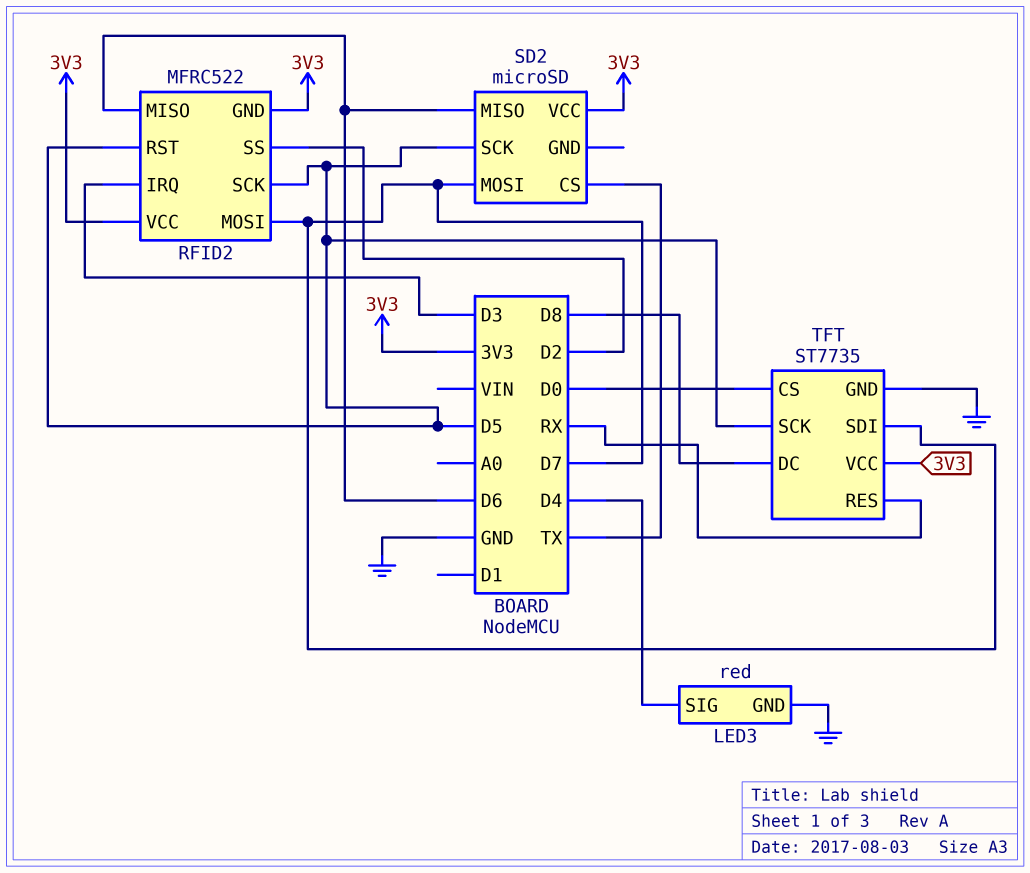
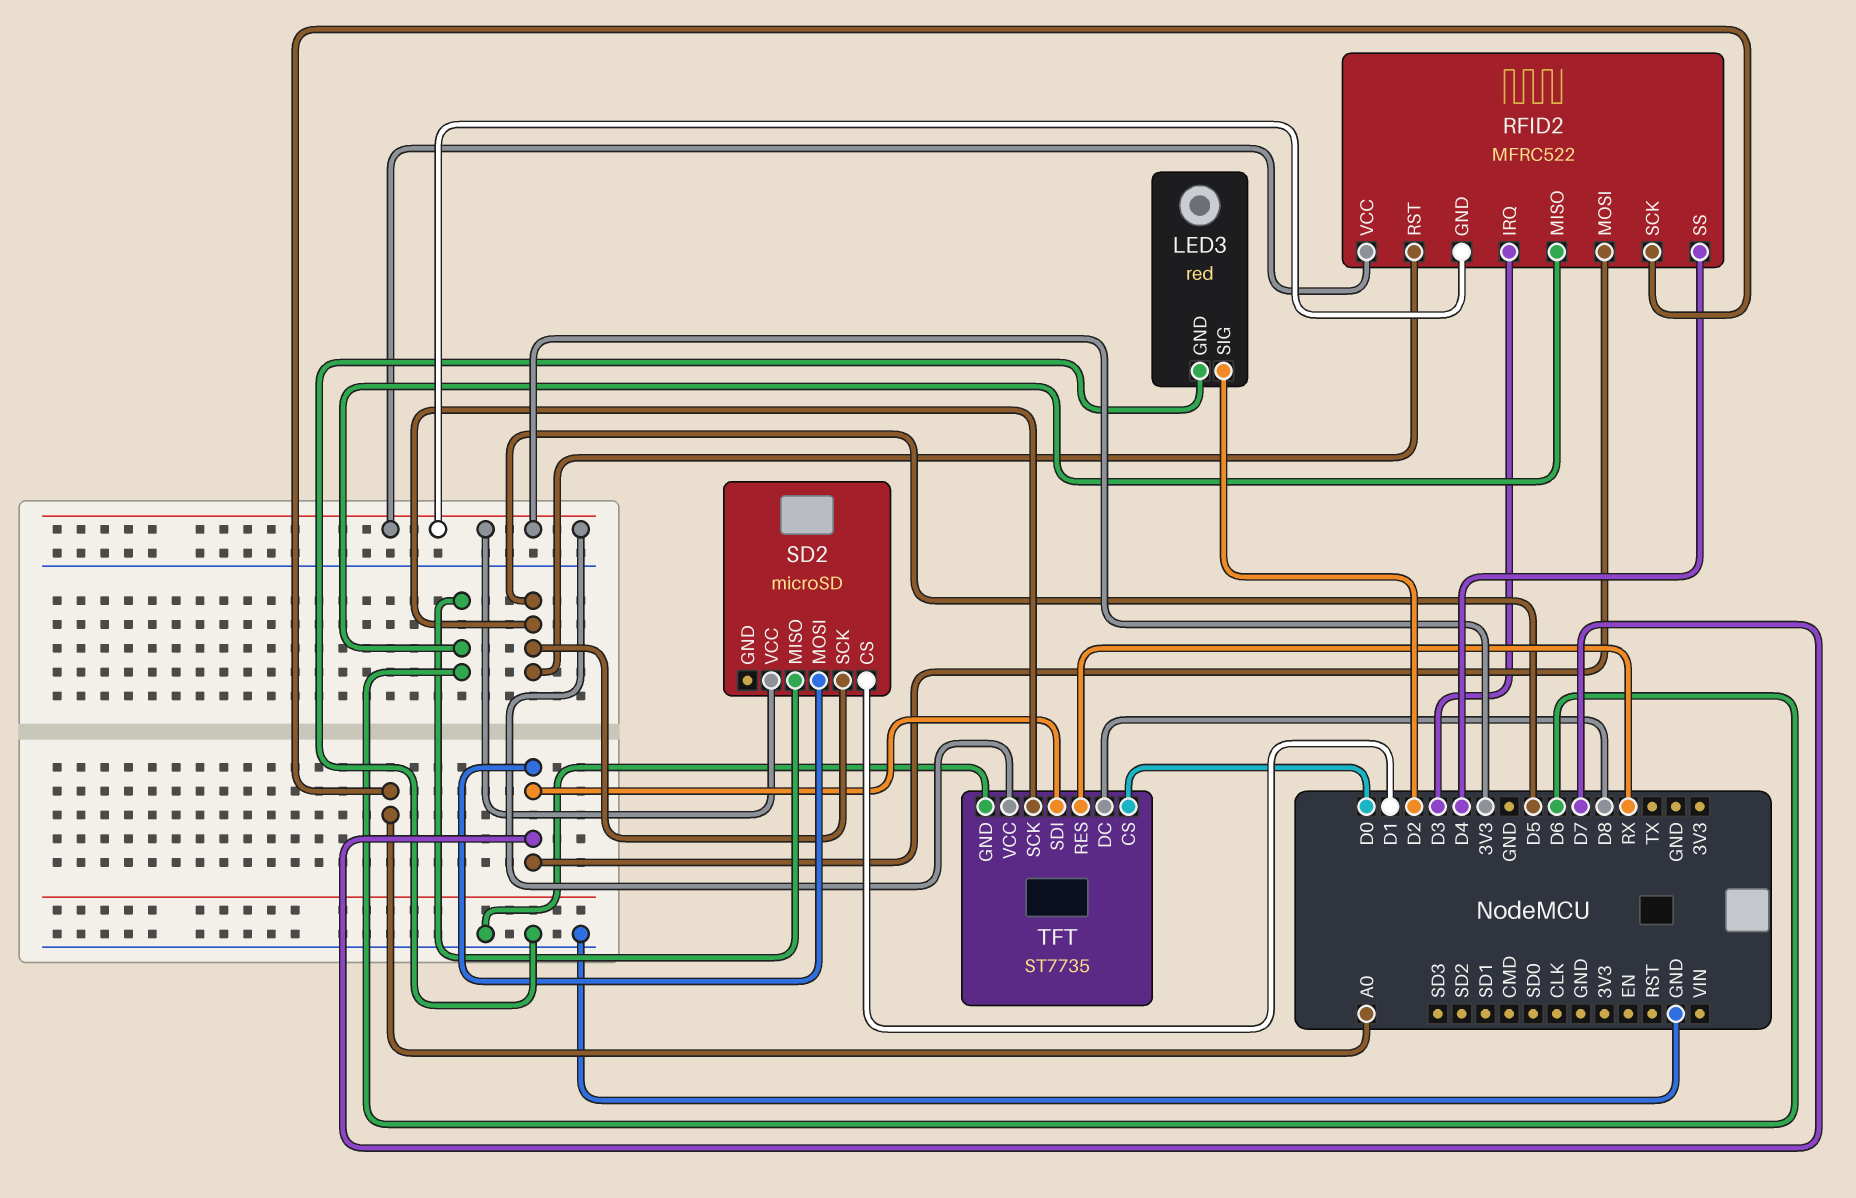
LED3 pin SIG: D4 -> D2
RFID2 pin SCK: D5 -> A0
RFID2 pin SS: D2 -> D4
SD2 pin CS: TX -> D1

